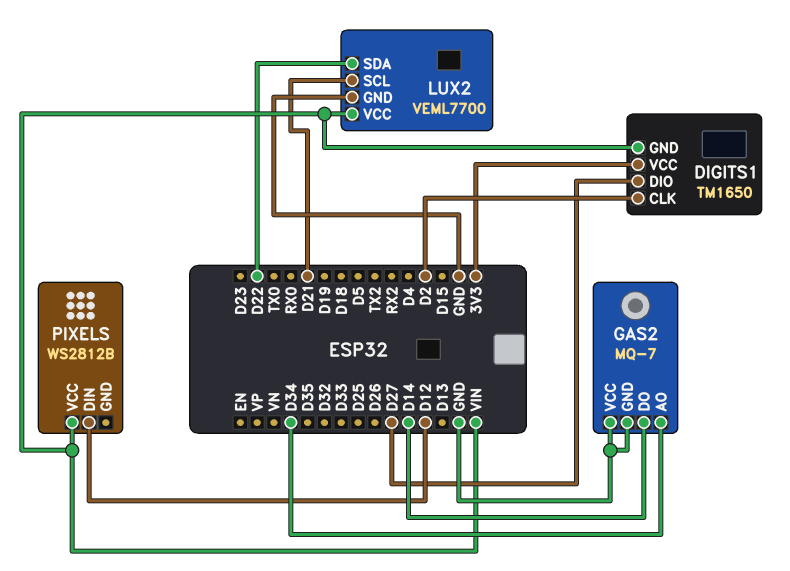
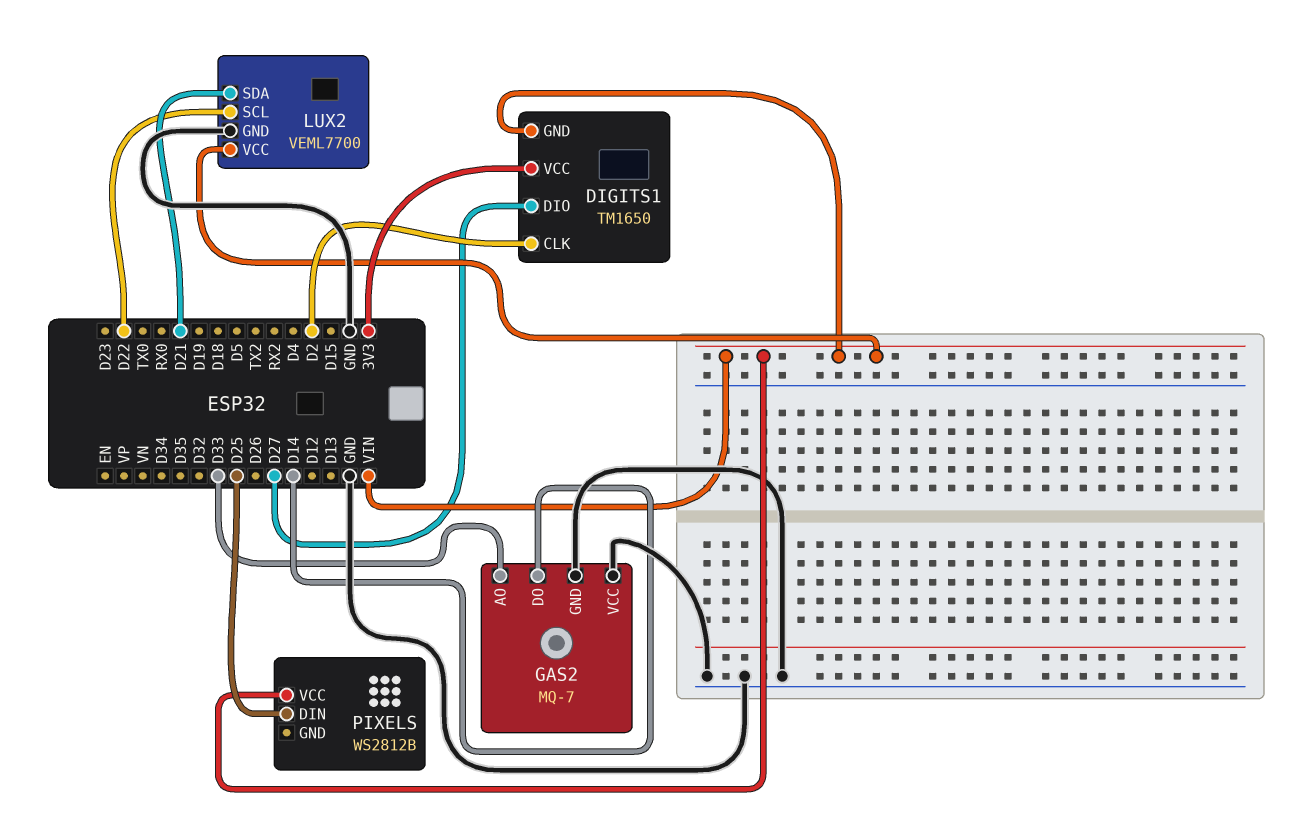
GAS2 pin AO: D34 -> D33
LUX2 pin SCL: D21 -> D22
LUX2 pin SDA: D22 -> D21
PIXELS pin DIN: D12 -> D25

